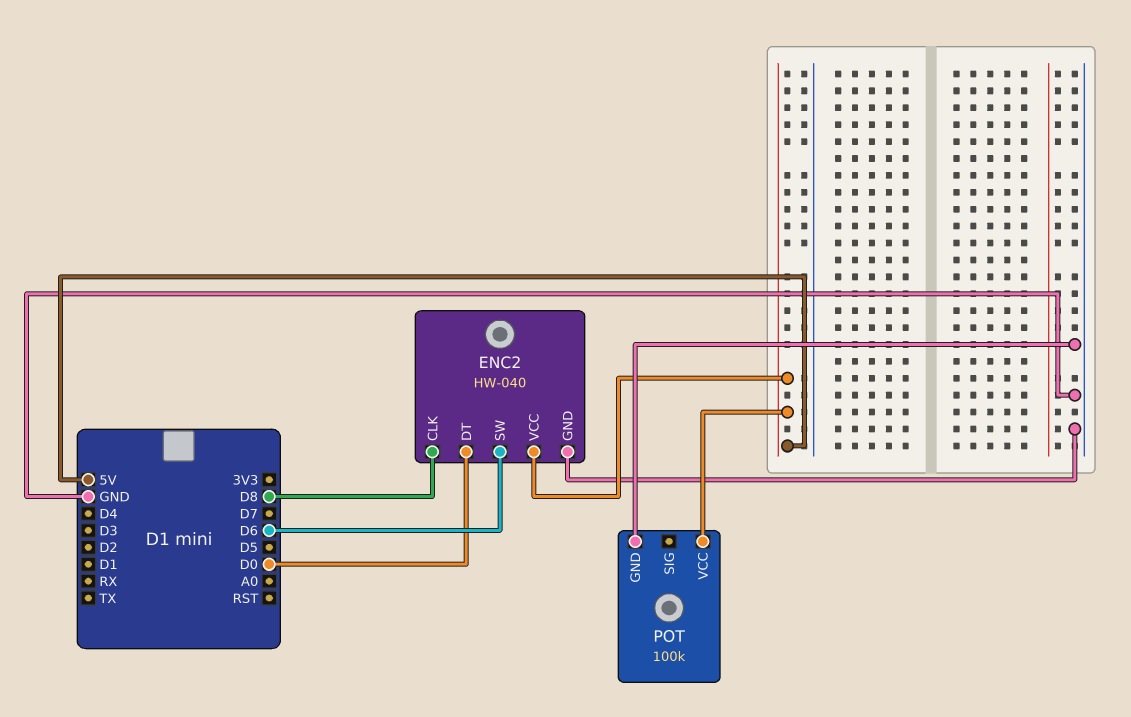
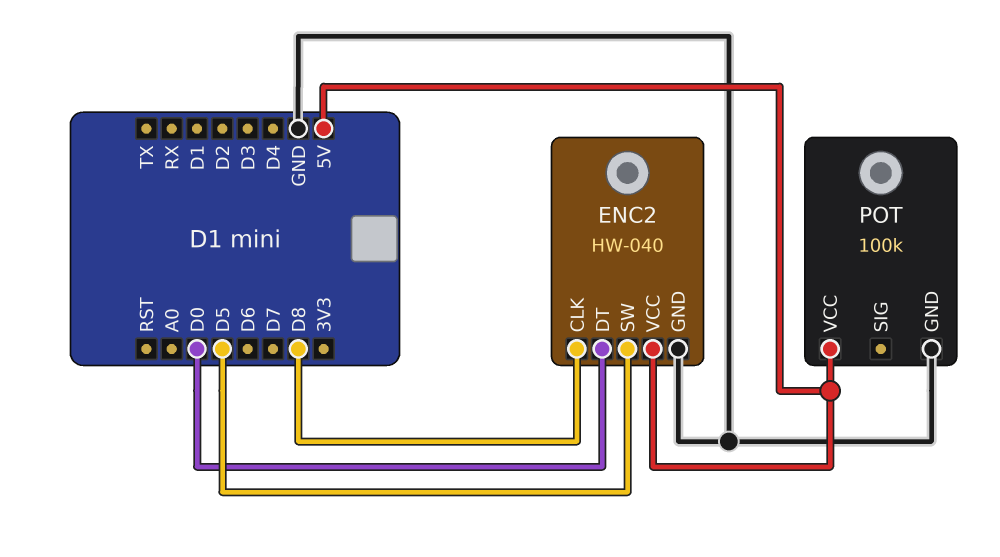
ENC2 pin SW: D6 -> D5

